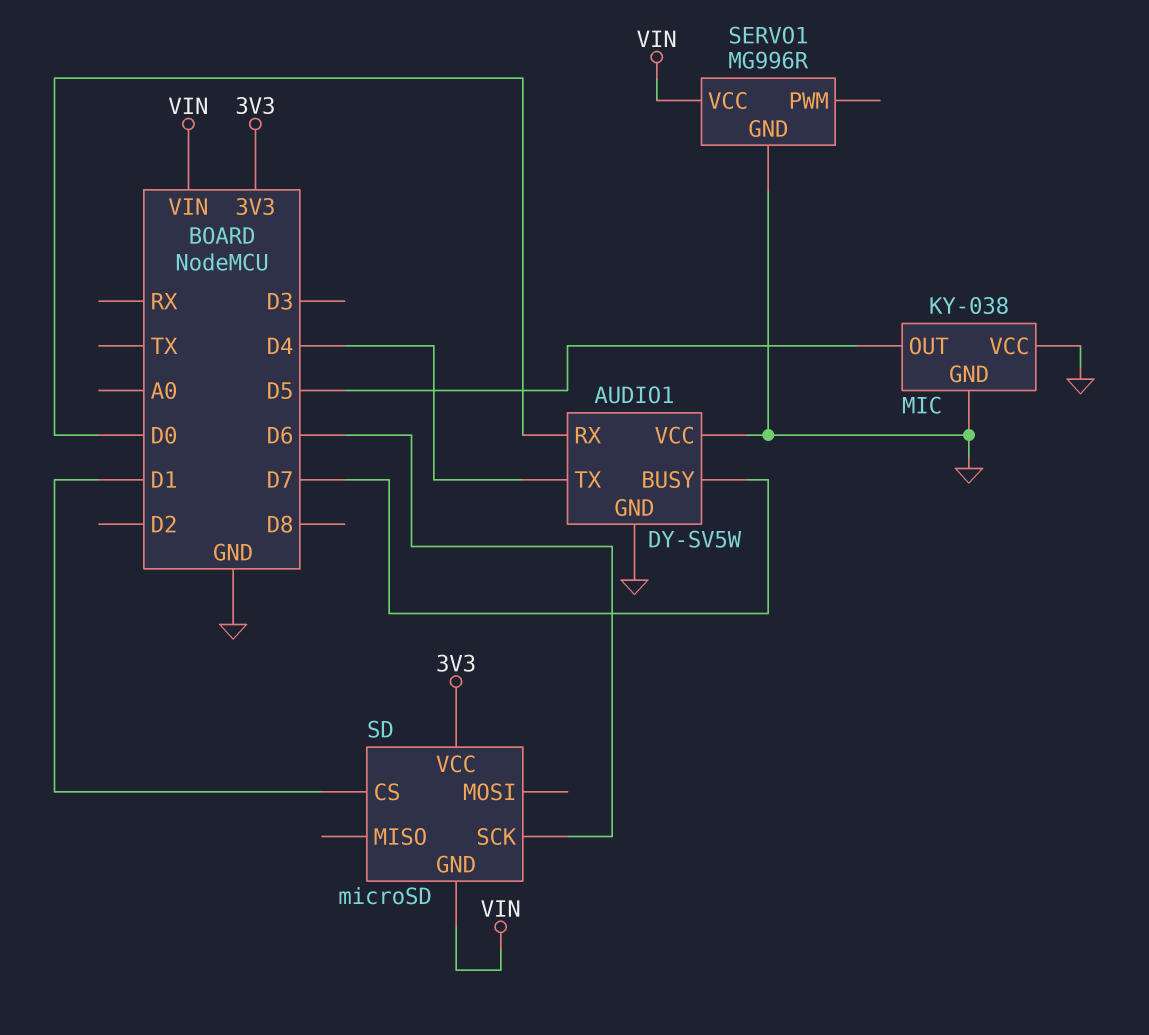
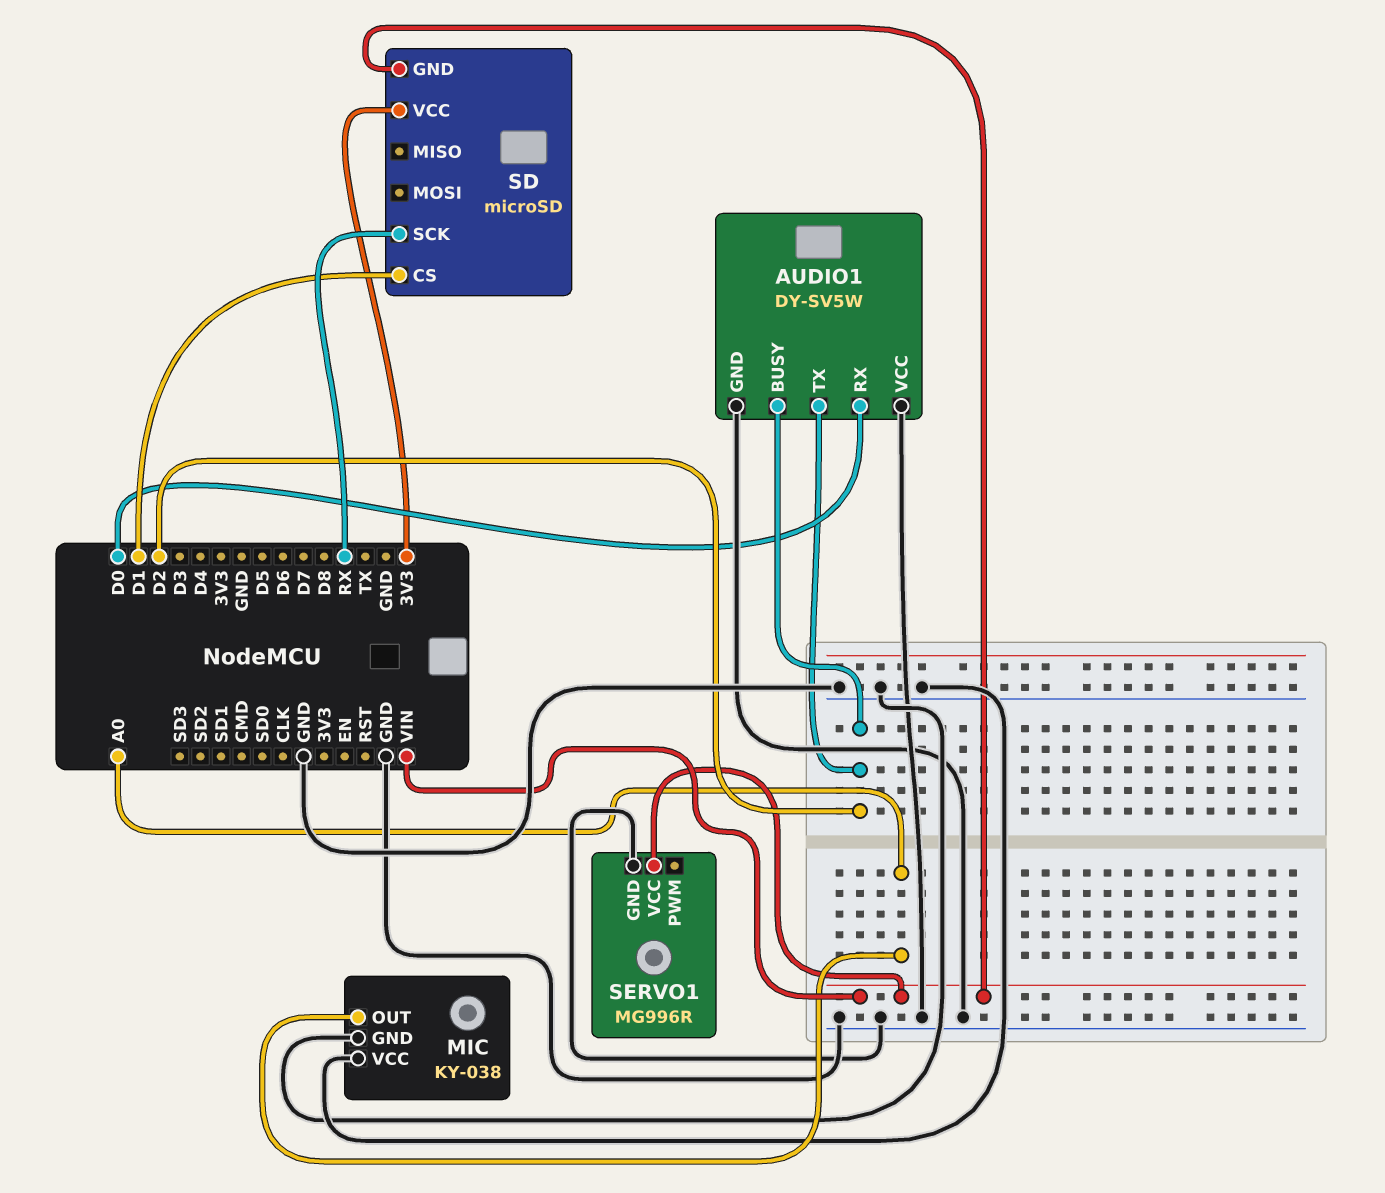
AUDIO1 pin BUSY: D7 -> D2
AUDIO1 pin TX: D4 -> D2
MIC pin OUT: D5 -> A0
SD pin SCK: D6 -> RX

